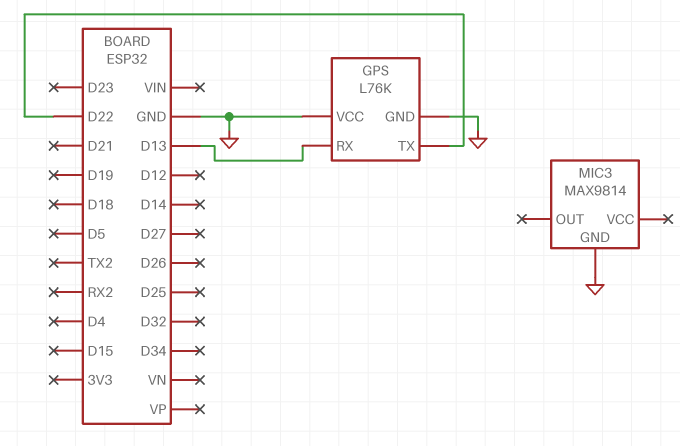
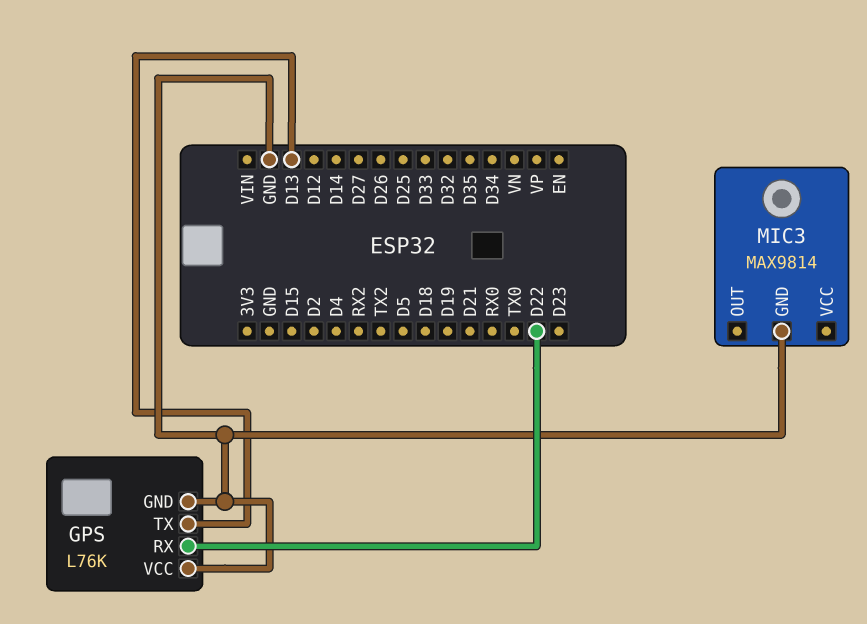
GPS pin RX: D13 -> D22
GPS pin TX: D22 -> D13

